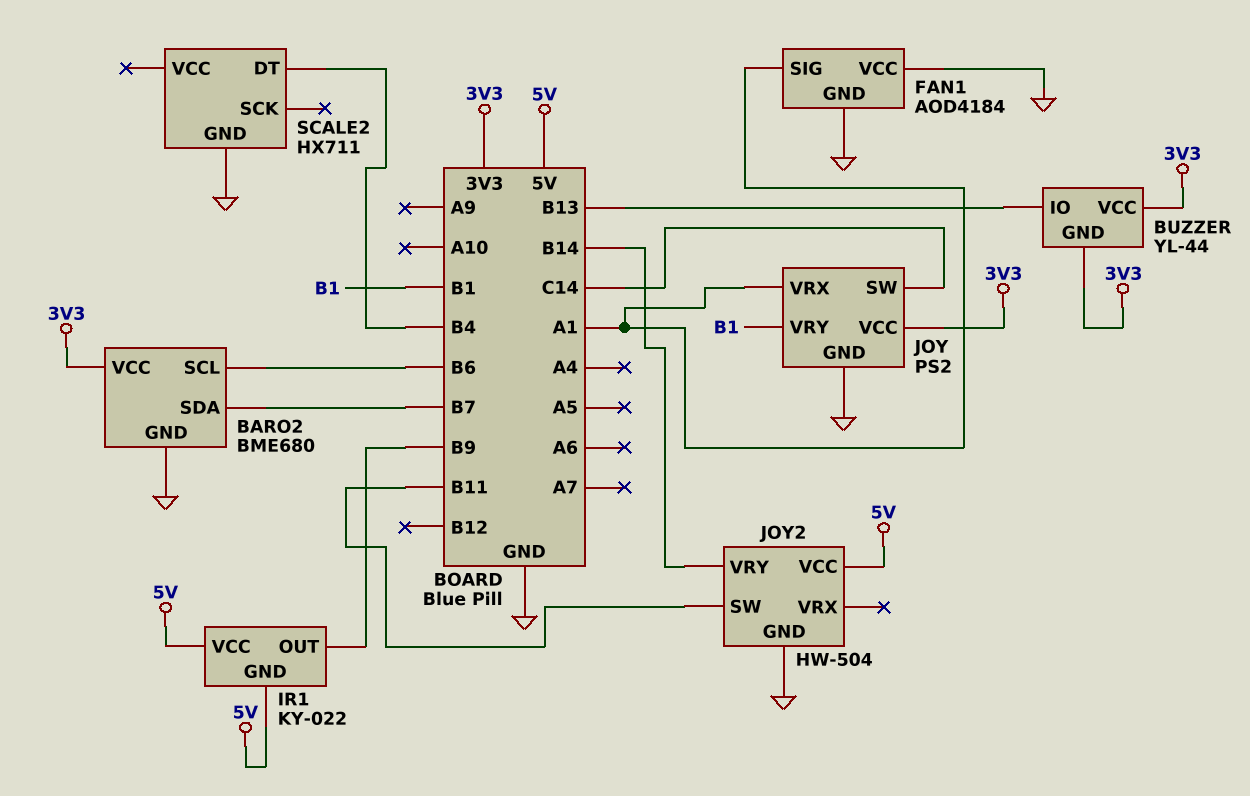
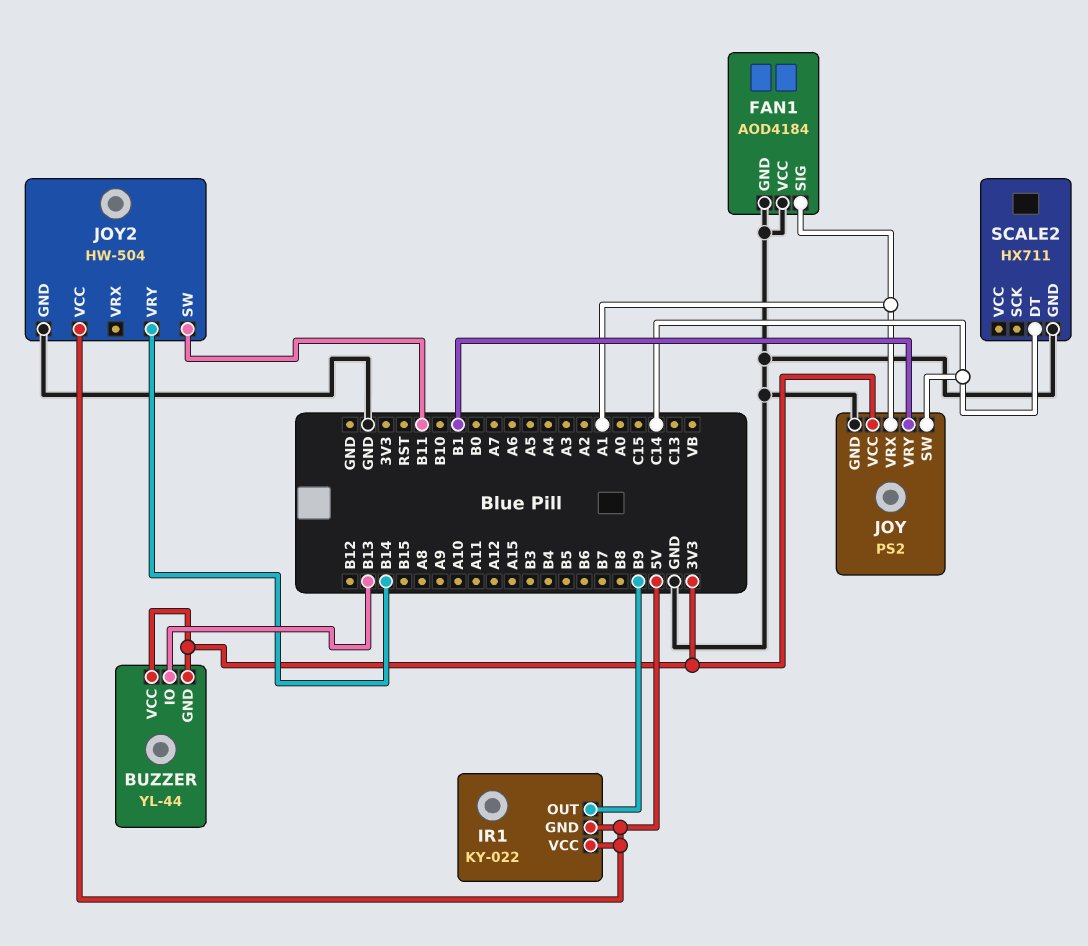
BARO2: BME680 -> none
BARO2 pin GND: GND -> none
BARO2 pin SCL: B6 -> none
BARO2 pin SDA: B7 -> none
BARO2 pin VCC: 3V3 -> none
SCALE2 pin DT: B4 -> C14

